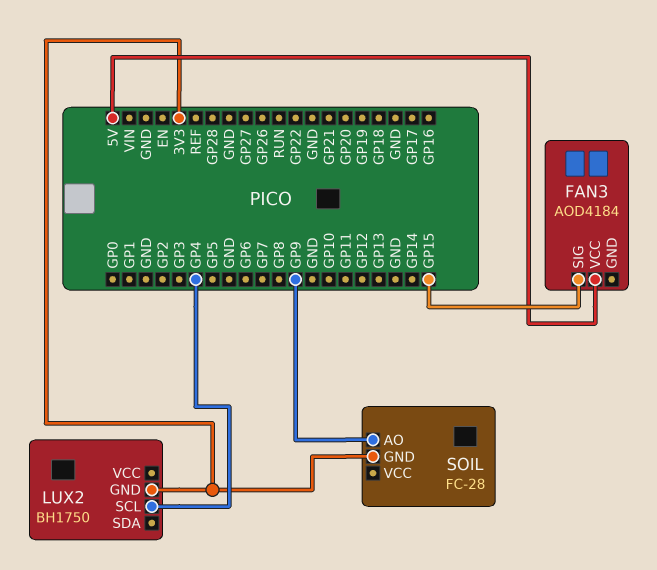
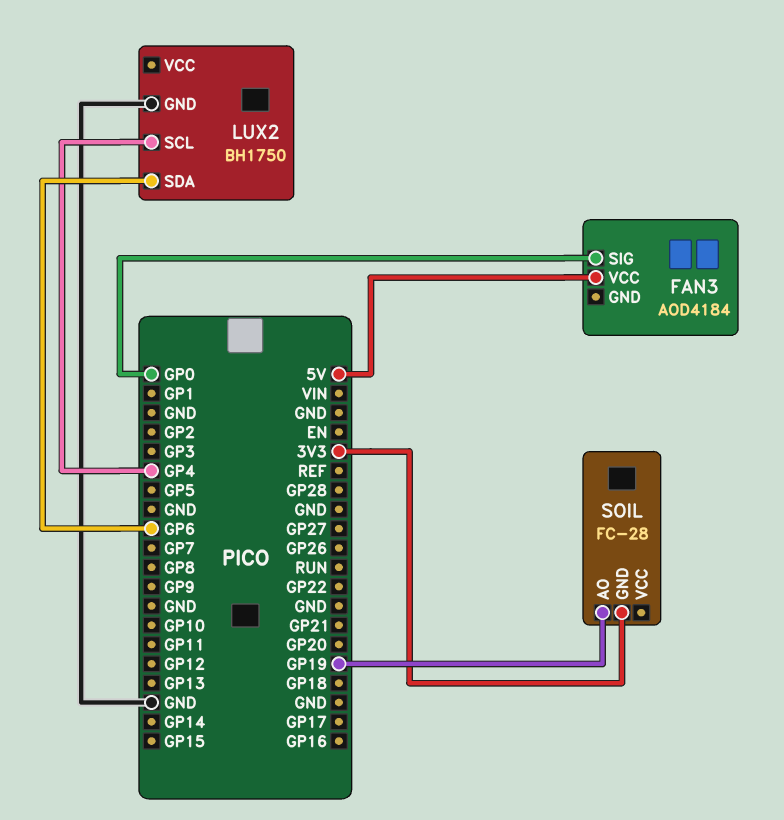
FAN3 pin SIG: GP15 -> GP0
LUX2 pin GND: 3V3 -> GND
LUX2 pin SDA: none -> GP6
SOIL pin AO: GP9 -> GP19

